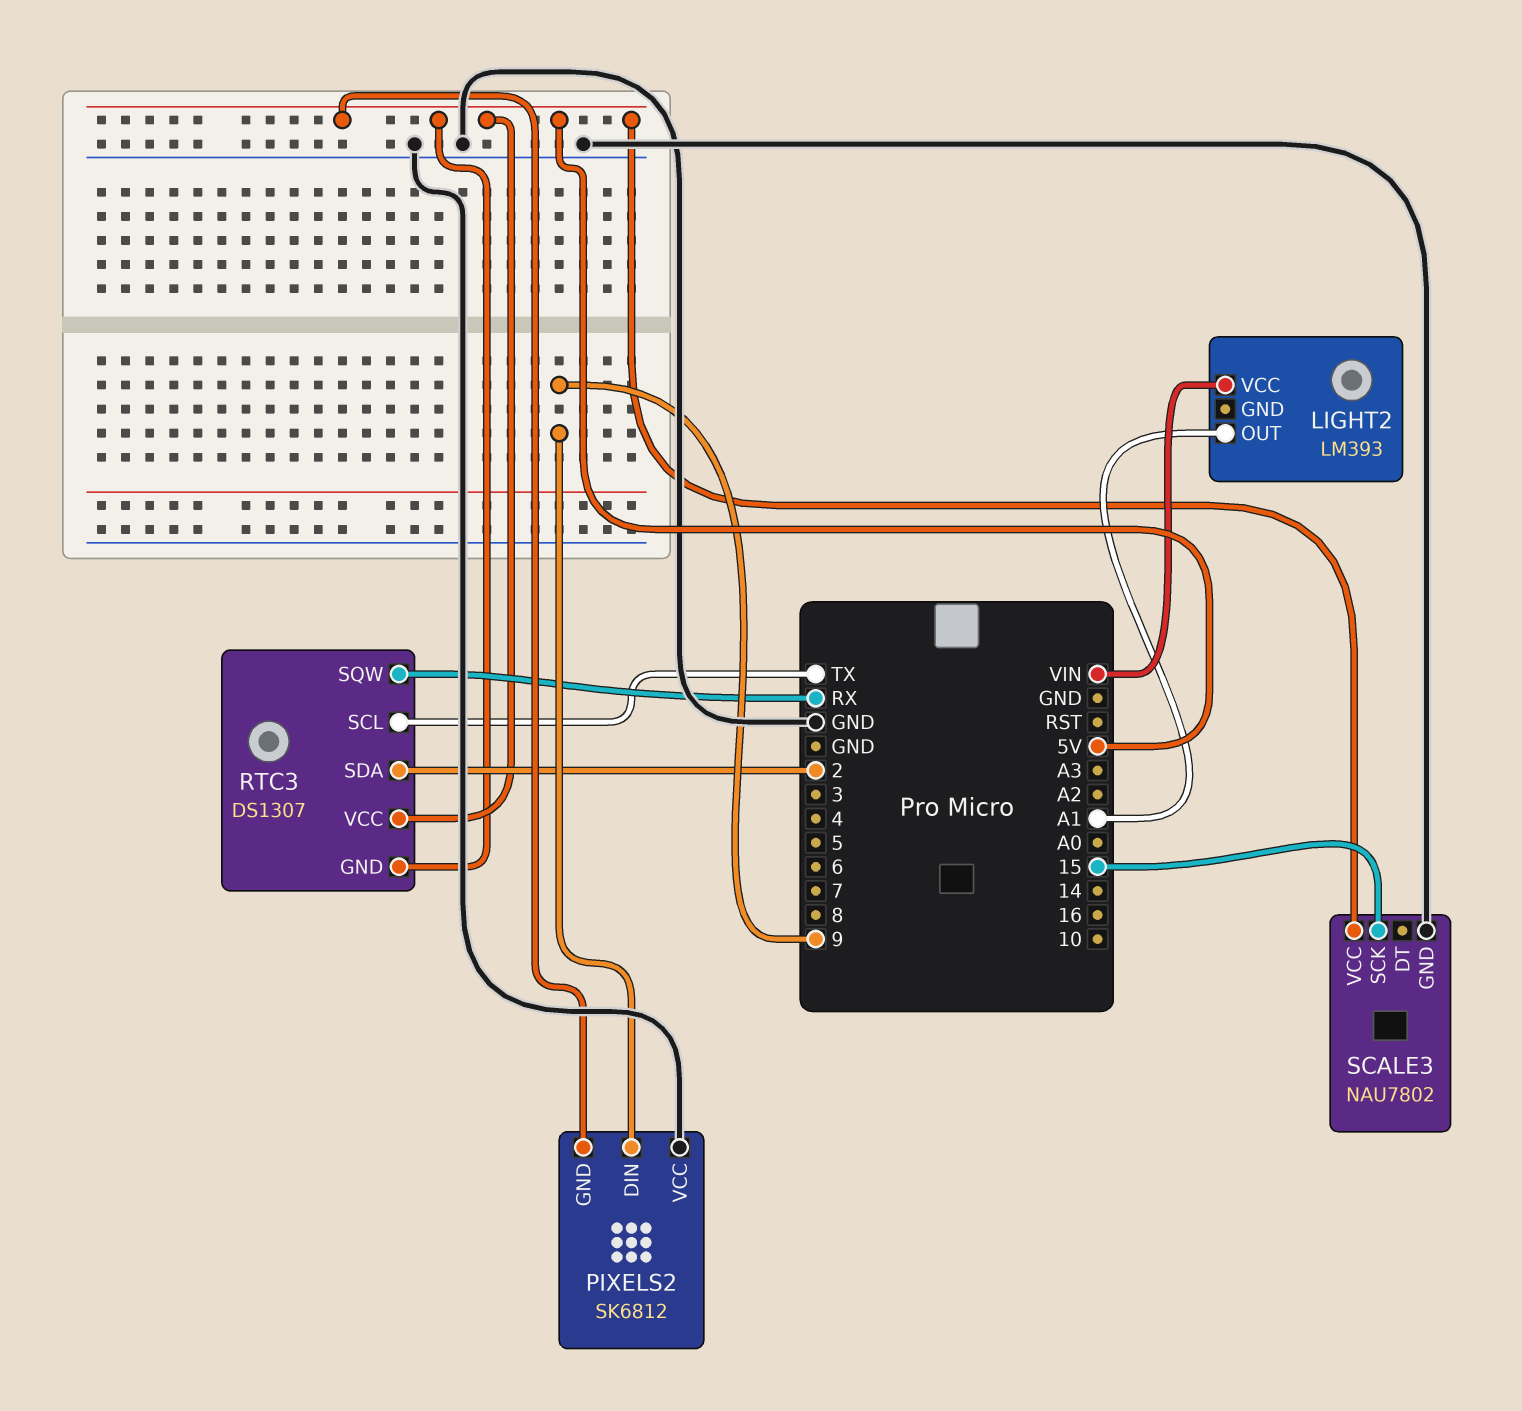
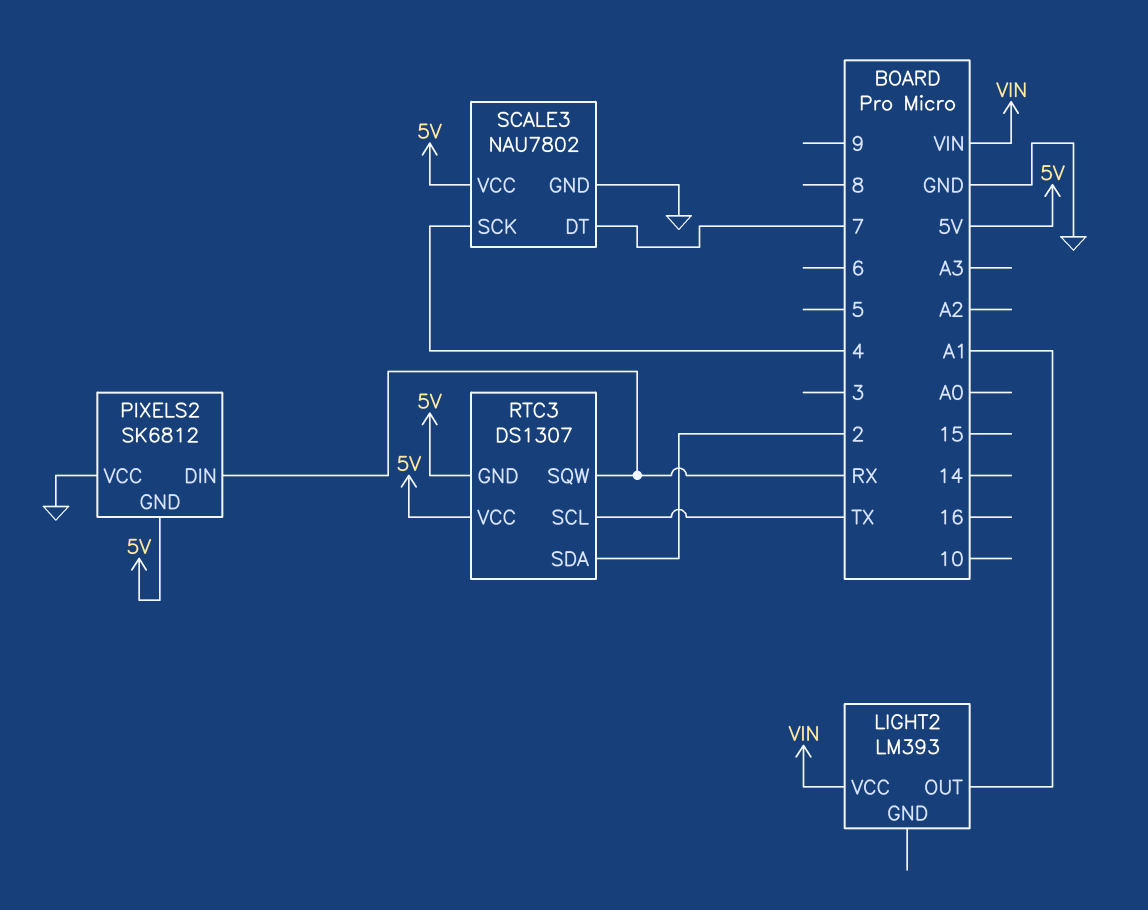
PIXELS2 pin DIN: 9 -> RX
SCALE3 pin DT: none -> 7
SCALE3 pin SCK: 15 -> 4

